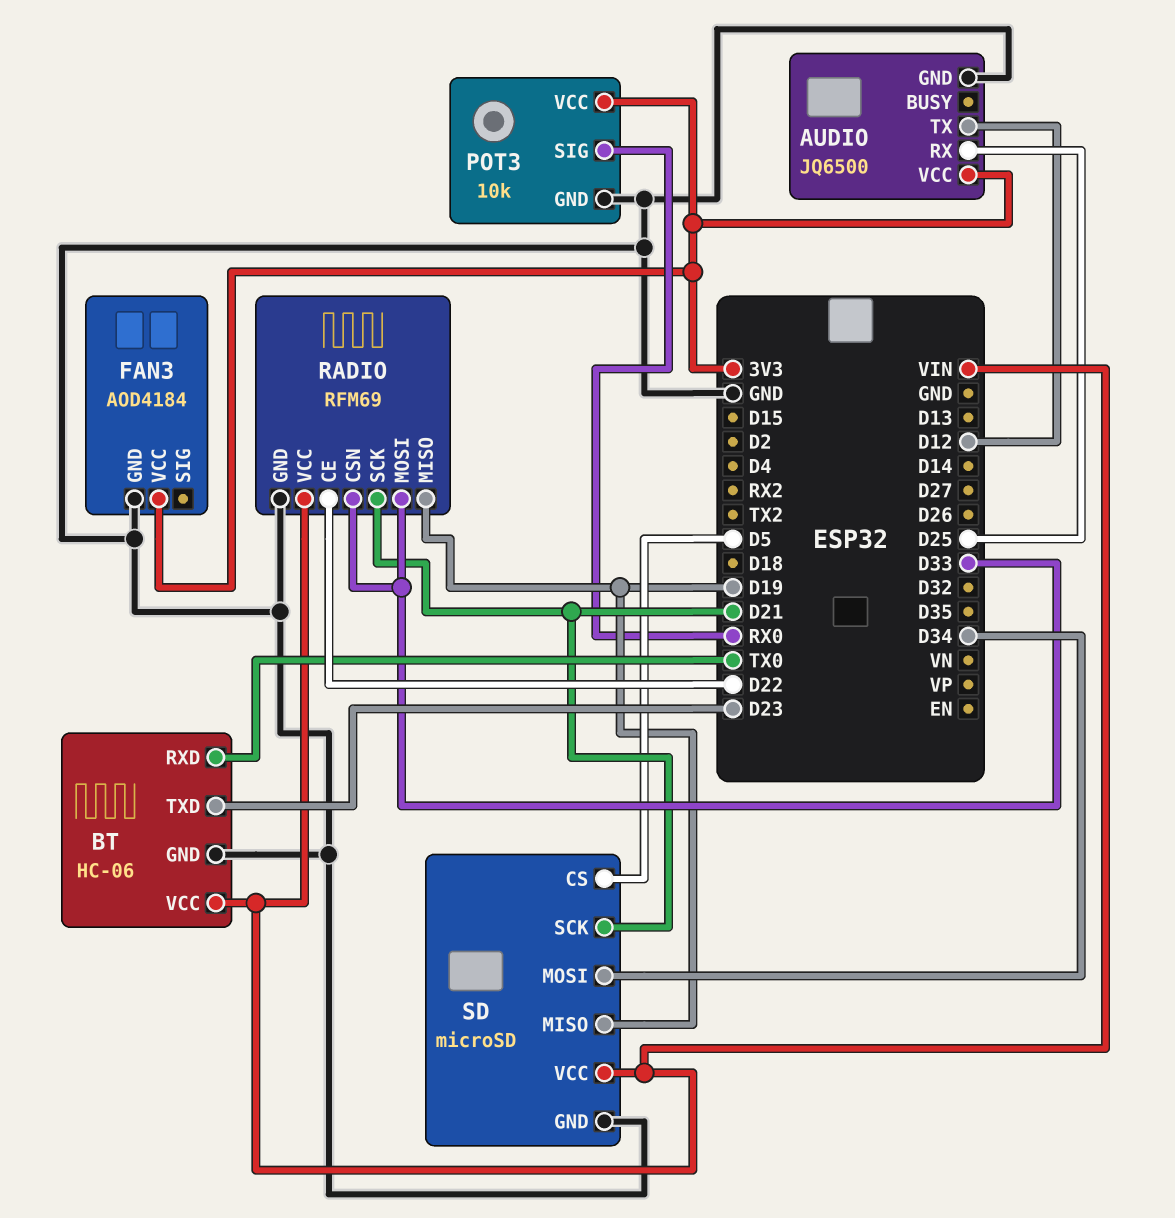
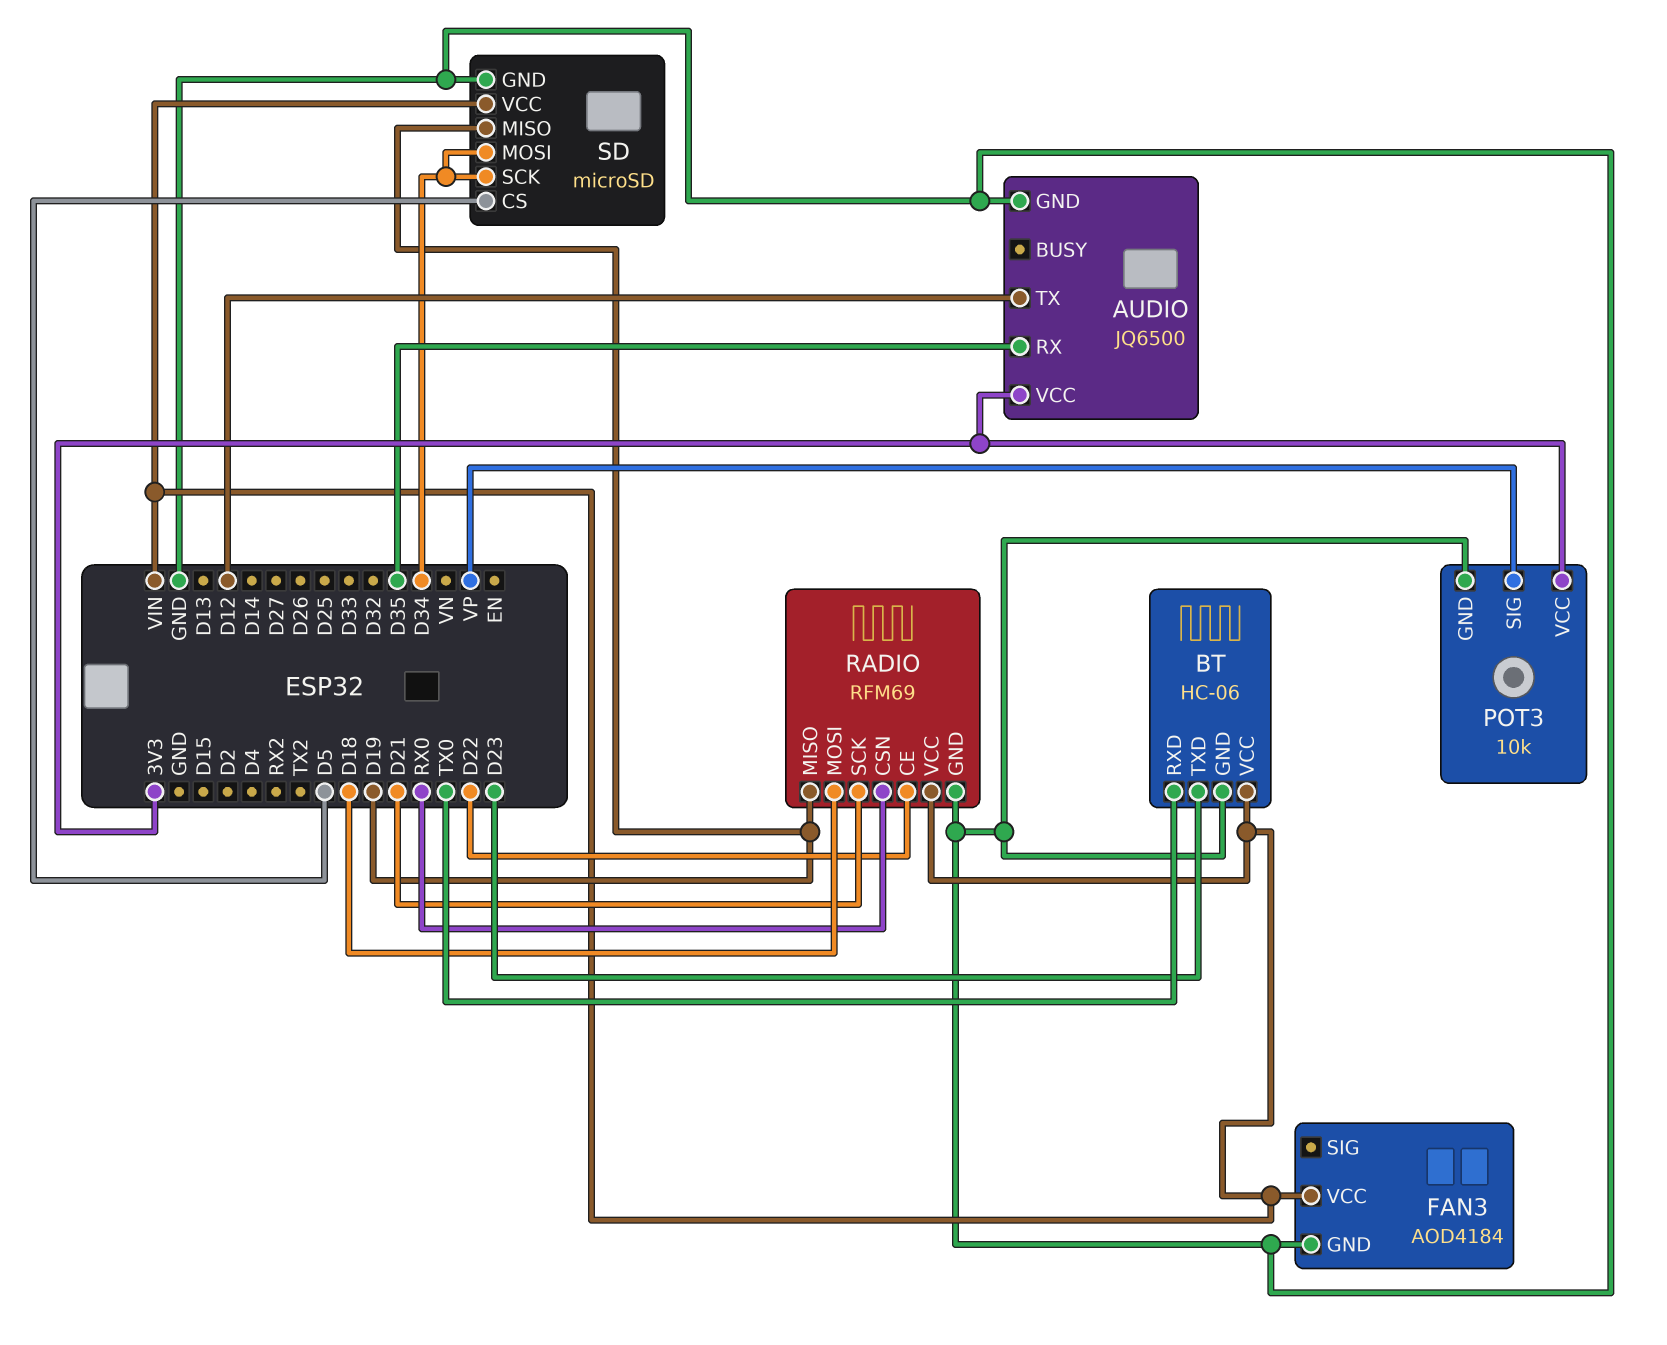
AUDIO pin RX: D25 -> D35
FAN3 pin VCC: 3V3 -> VIN
POT3 pin SIG: RX0 -> VP
RADIO pin CSN: D33 -> RX0
RADIO pin MOSI: D33 -> D18
SD pin SCK: D21 -> D34

